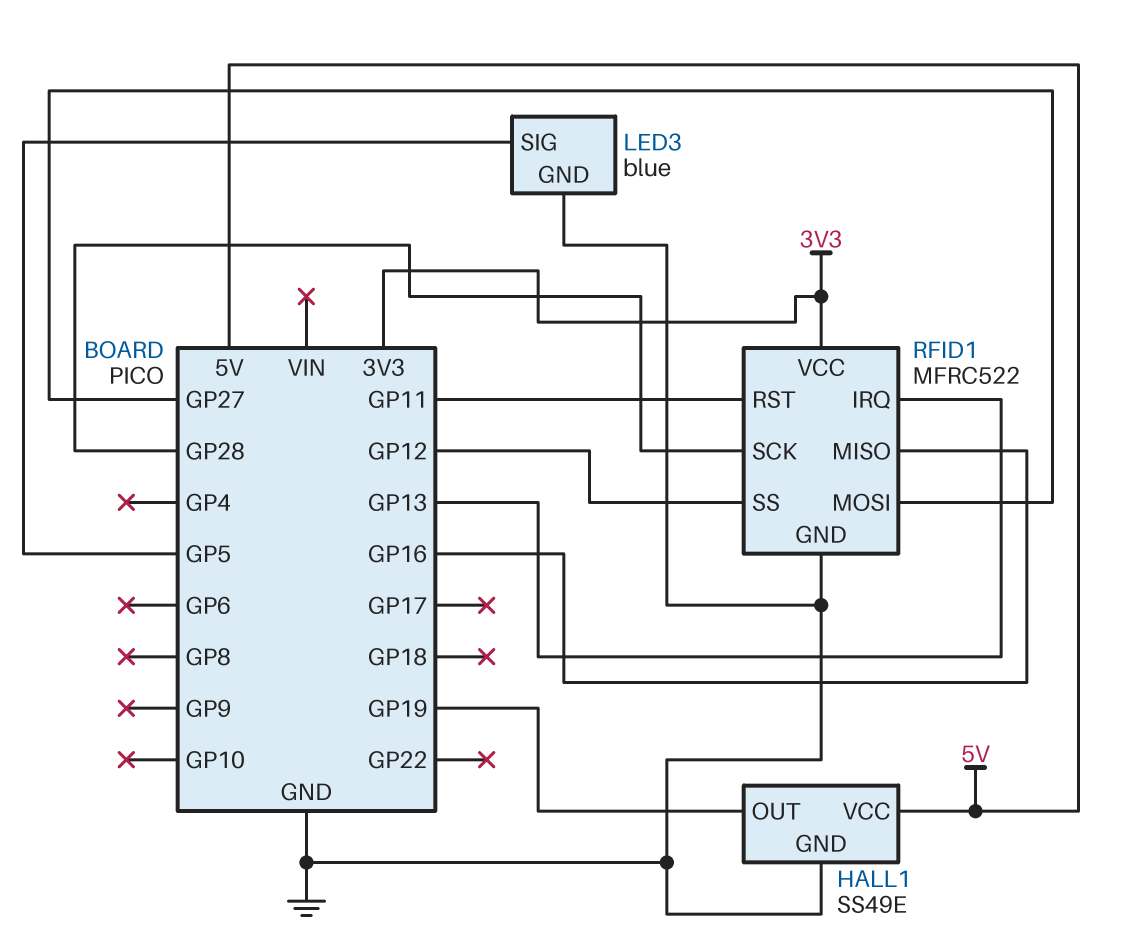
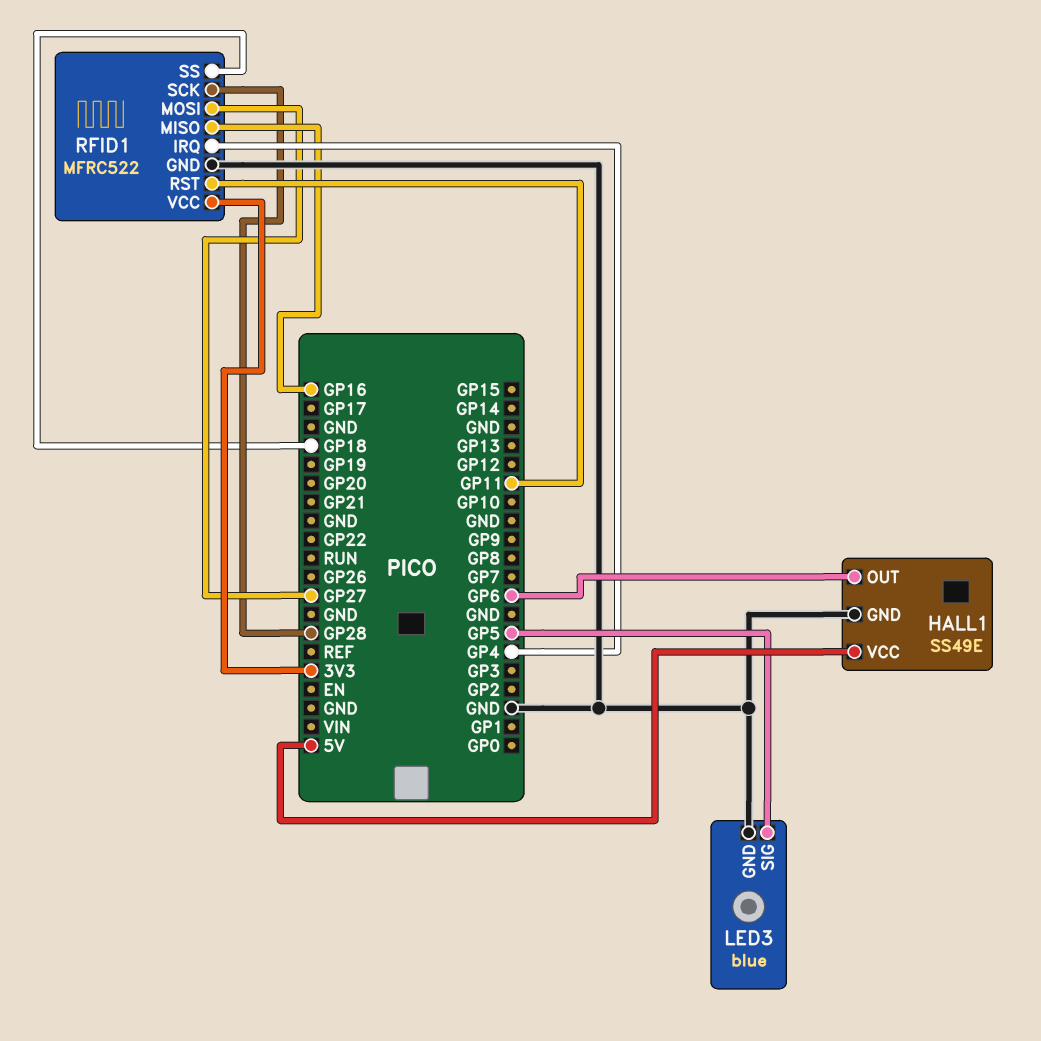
HALL1 pin OUT: GP19 -> GP6
RFID1 pin IRQ: GP13 -> GP4
RFID1 pin SS: GP12 -> GP18

